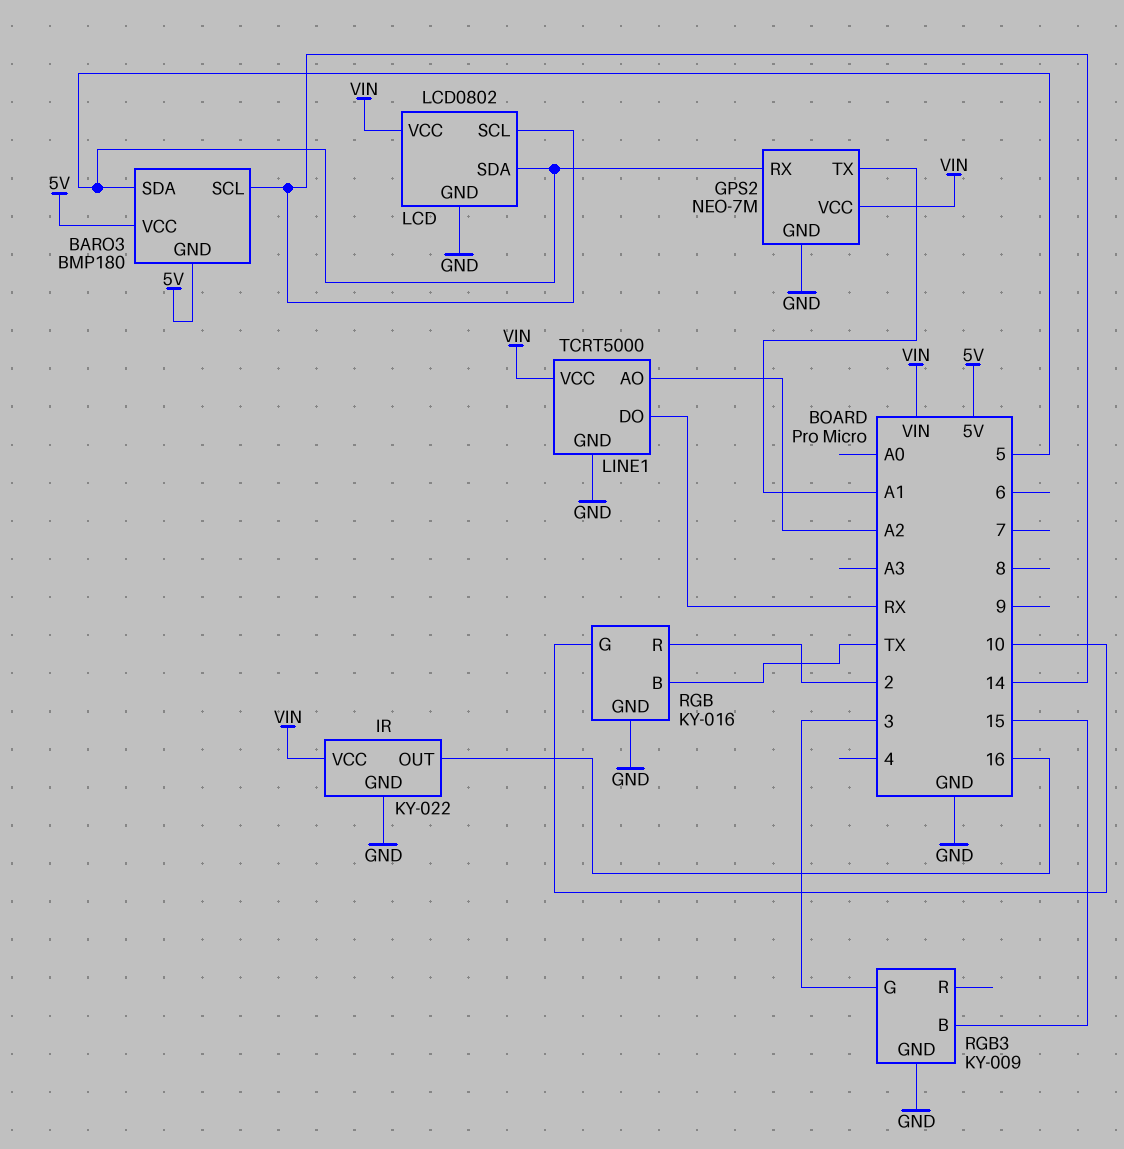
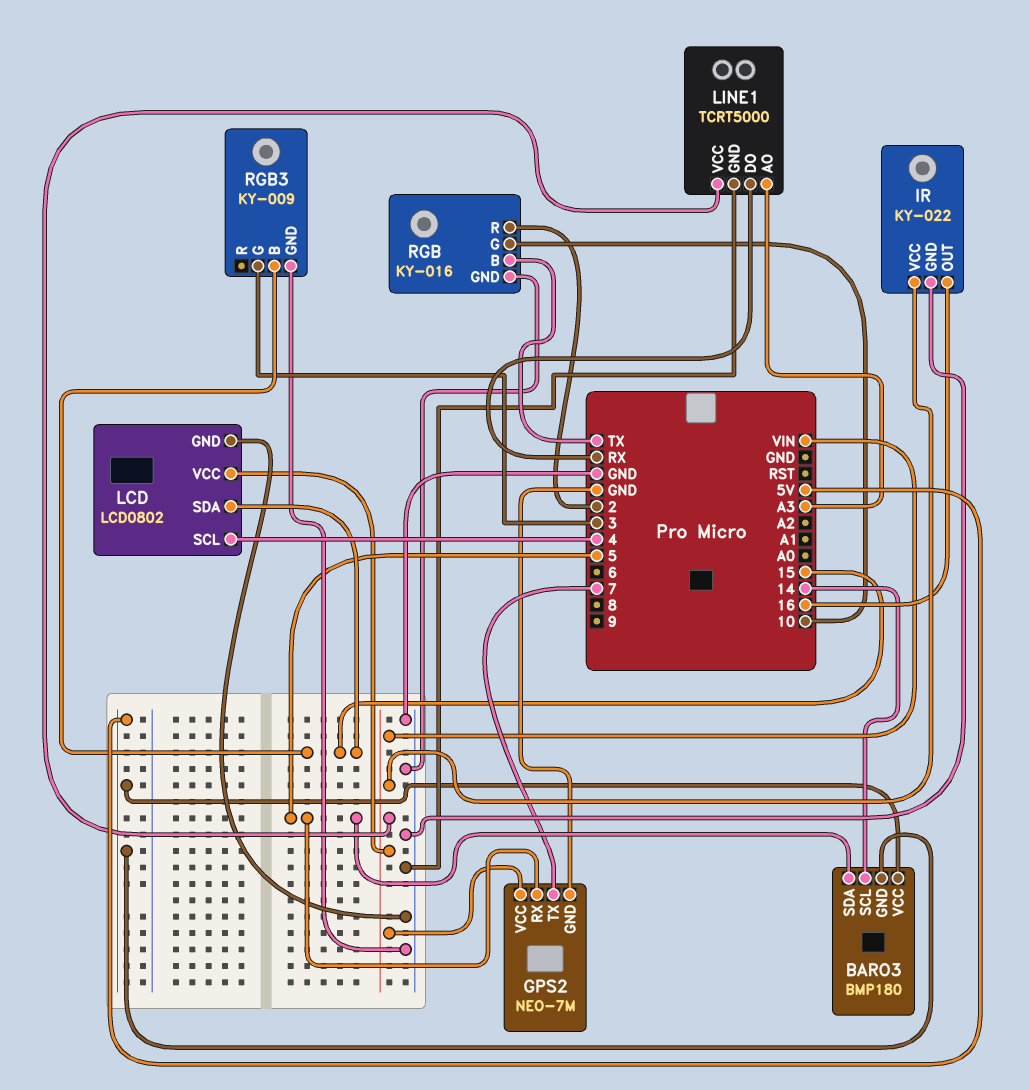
GPS2 pin TX: A1 -> 7
LCD pin SCL: 14 -> 4
LCD pin SDA: 5 -> 15
LINE1 pin AO: A2 -> A3

